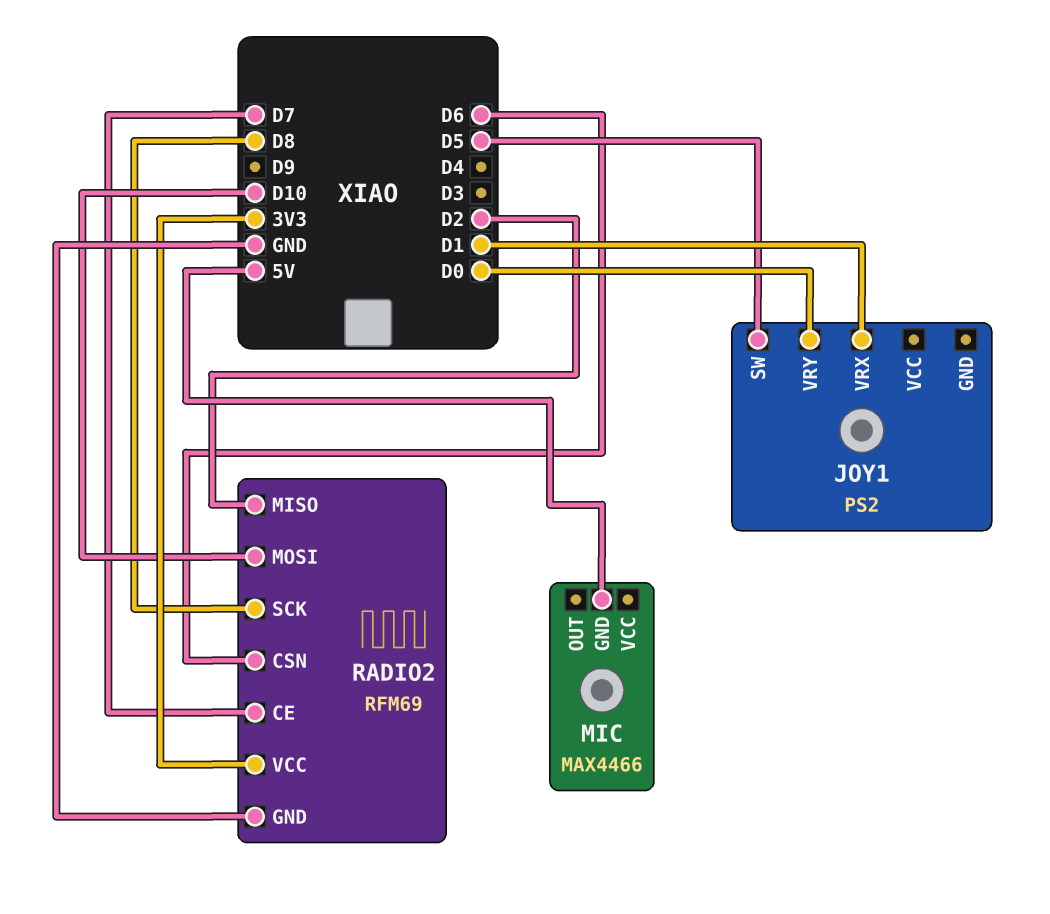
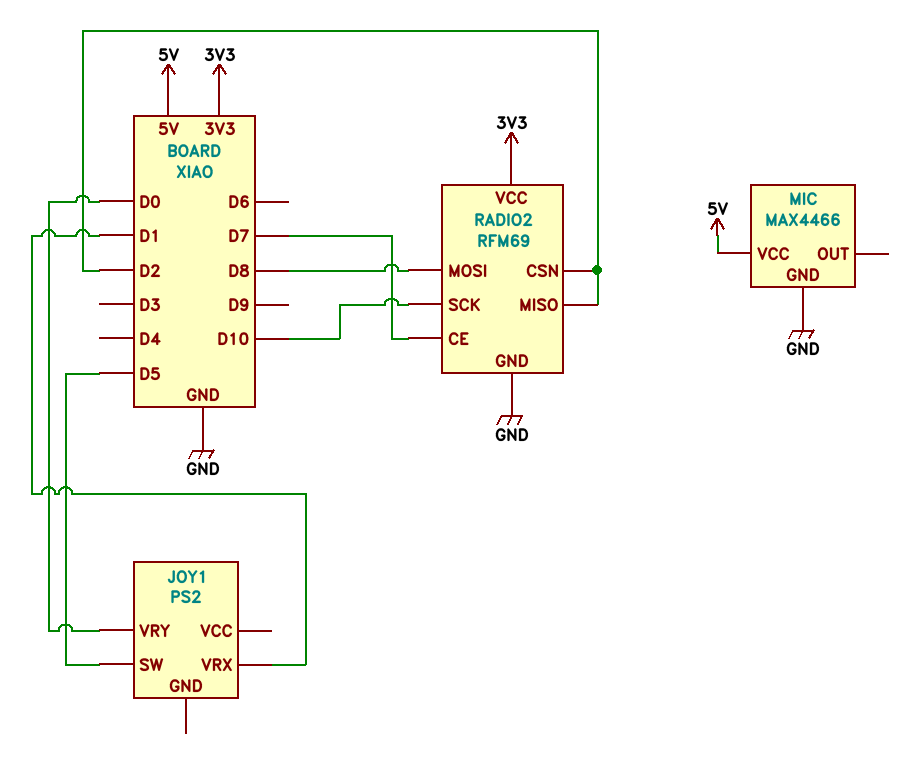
MIC pin GND: 5V -> GND
MIC pin VCC: none -> 5V
RADIO2 pin CSN: D6 -> D2
RADIO2 pin MOSI: D10 -> D8
RADIO2 pin SCK: D8 -> D10

